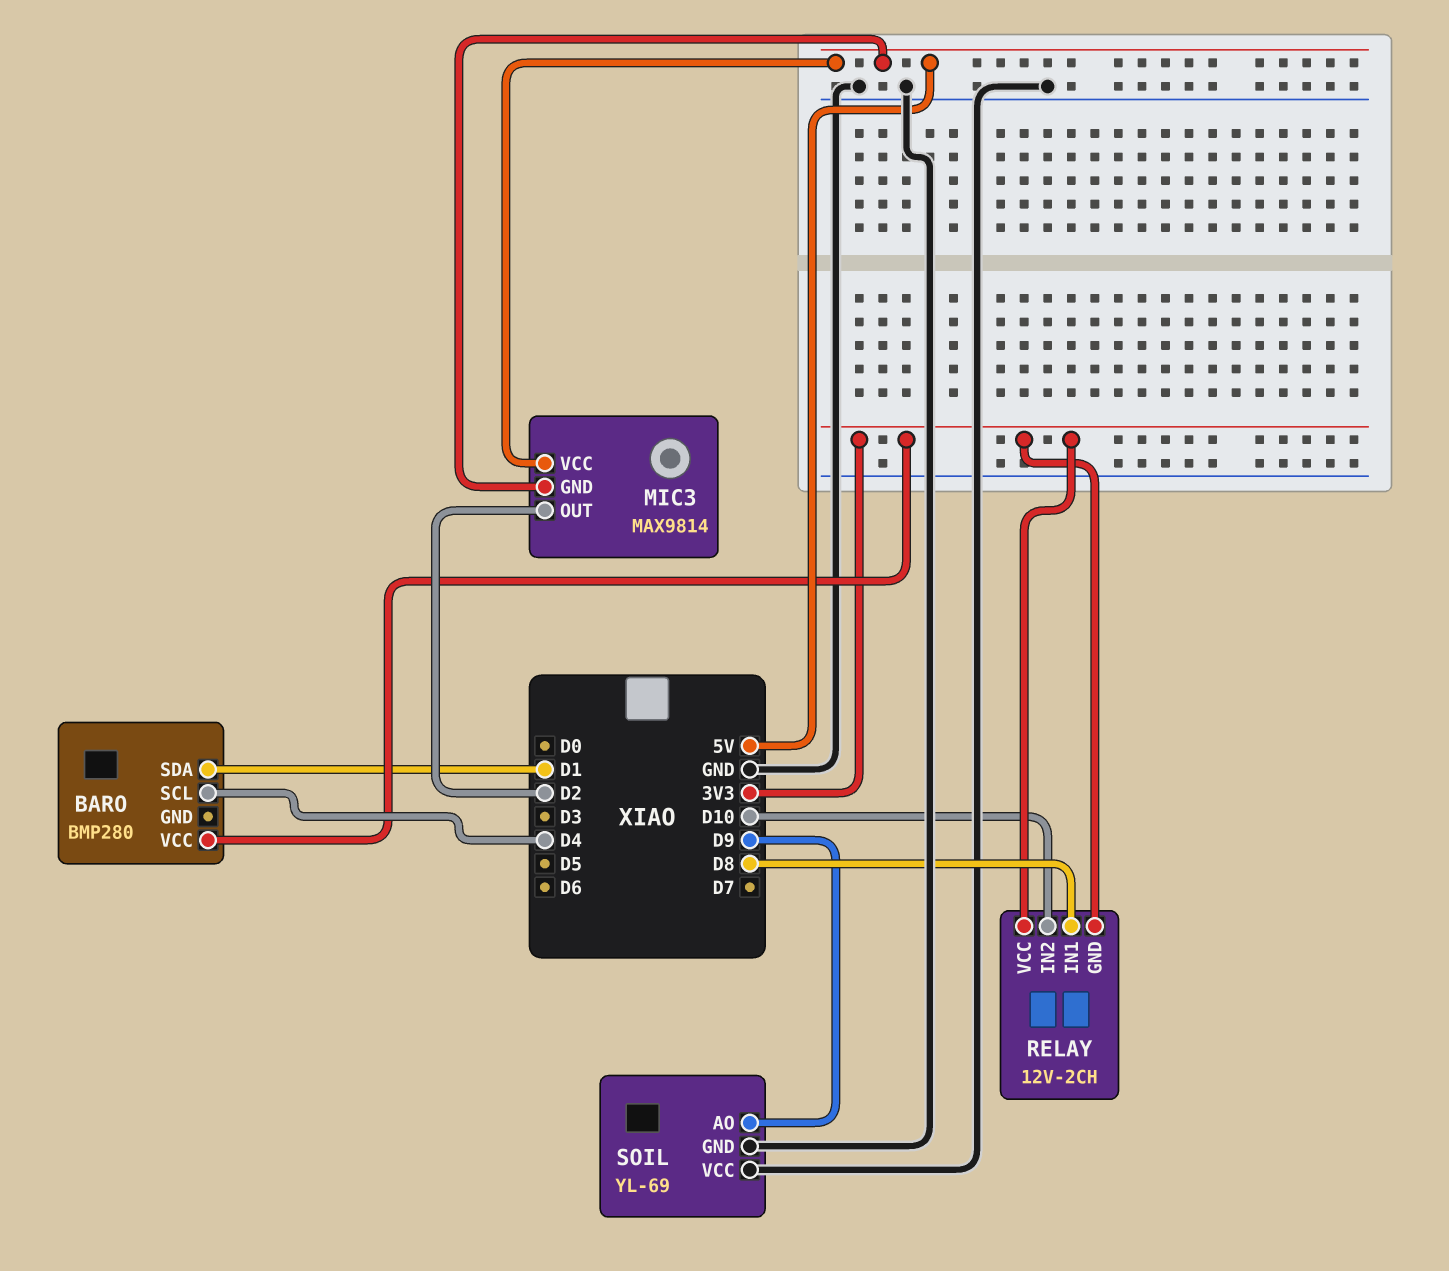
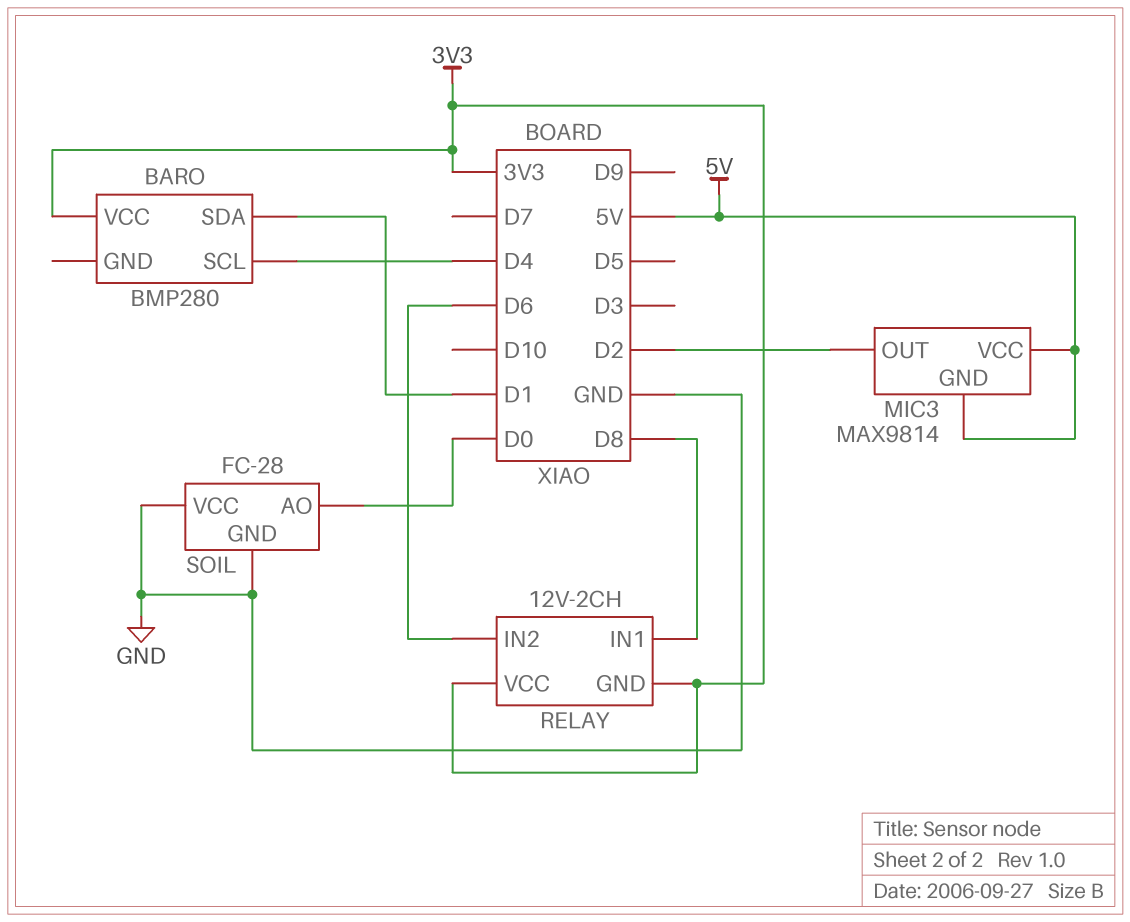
RELAY pin IN2: D10 -> D6
SOIL: YL-69 -> FC-28
SOIL pin AO: D9 -> D0

